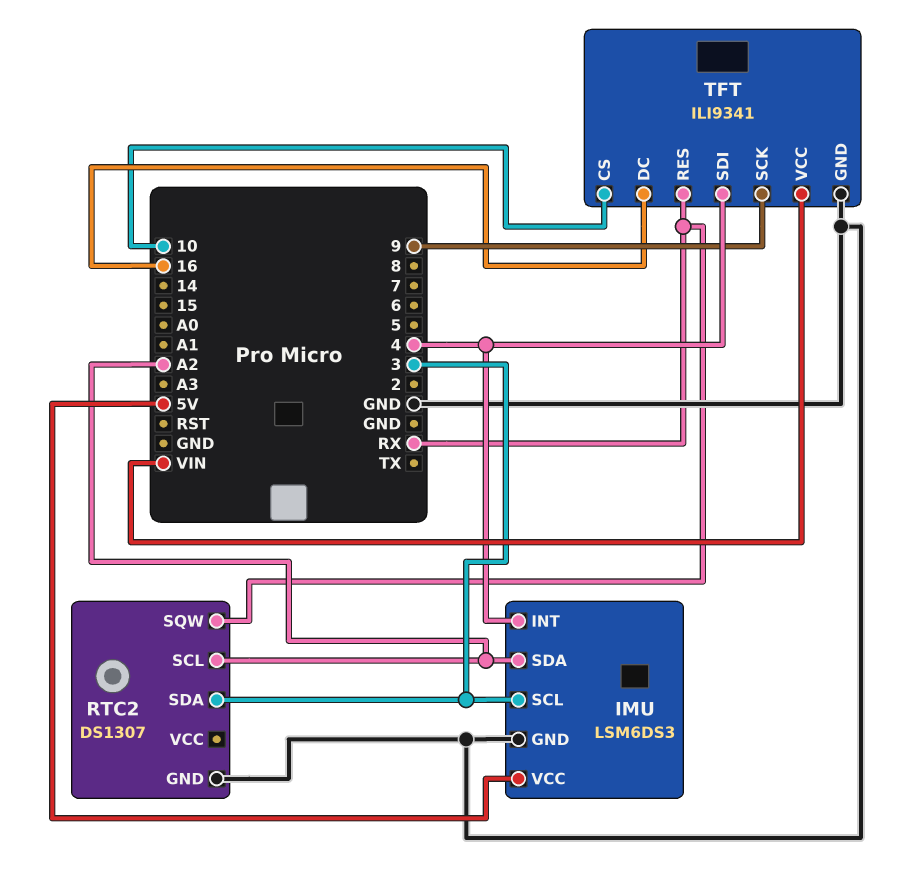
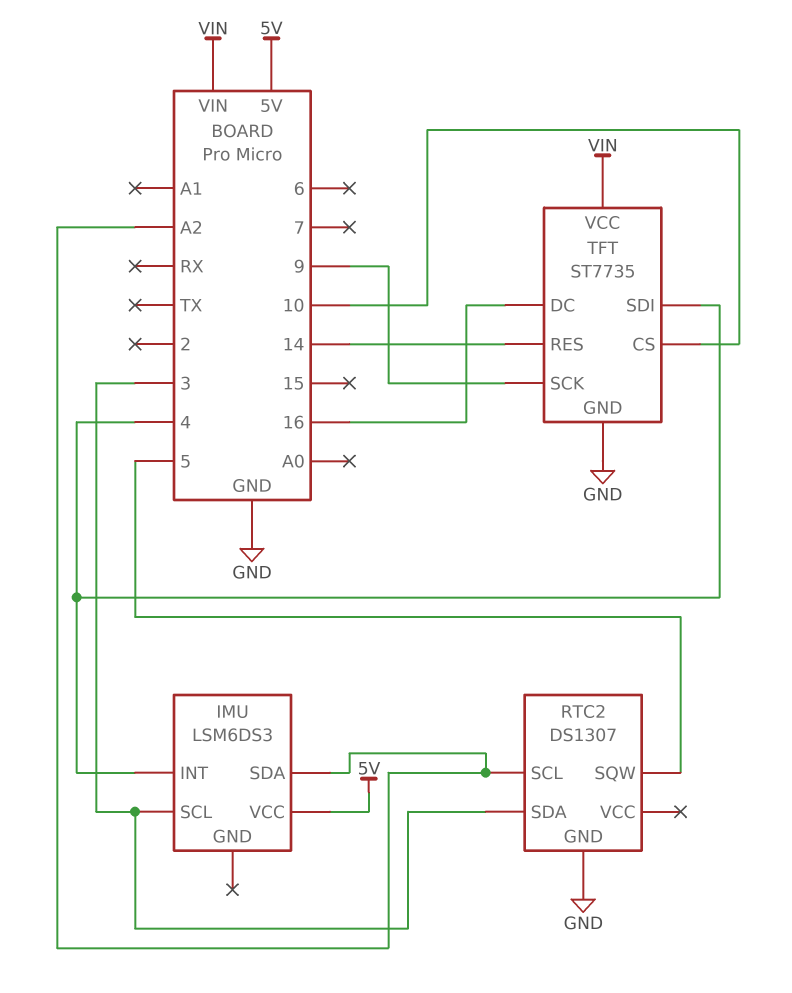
IMU pin GND: GND -> none
RTC2 pin SQW: RX -> 5
TFT: ILI9341 -> ST7735
TFT pin RES: RX -> 14

